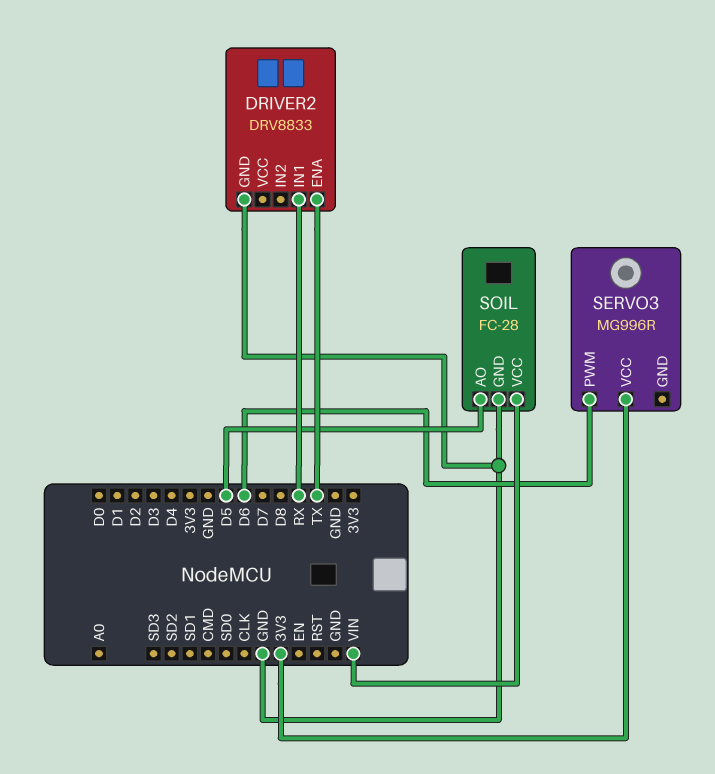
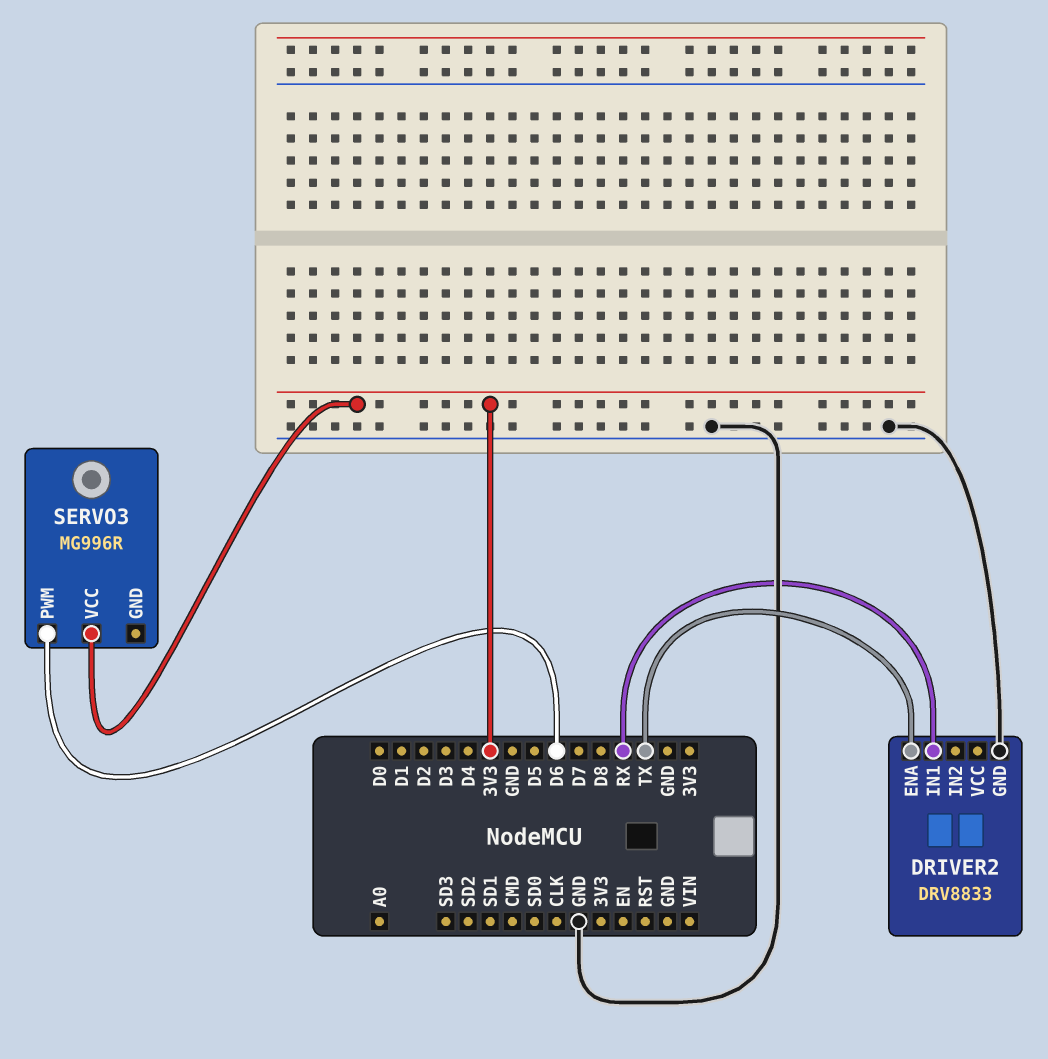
SOIL: FC-28 -> none
SOIL pin AO: D5 -> none
SOIL pin GND: GND -> none
SOIL pin VCC: VIN -> none

